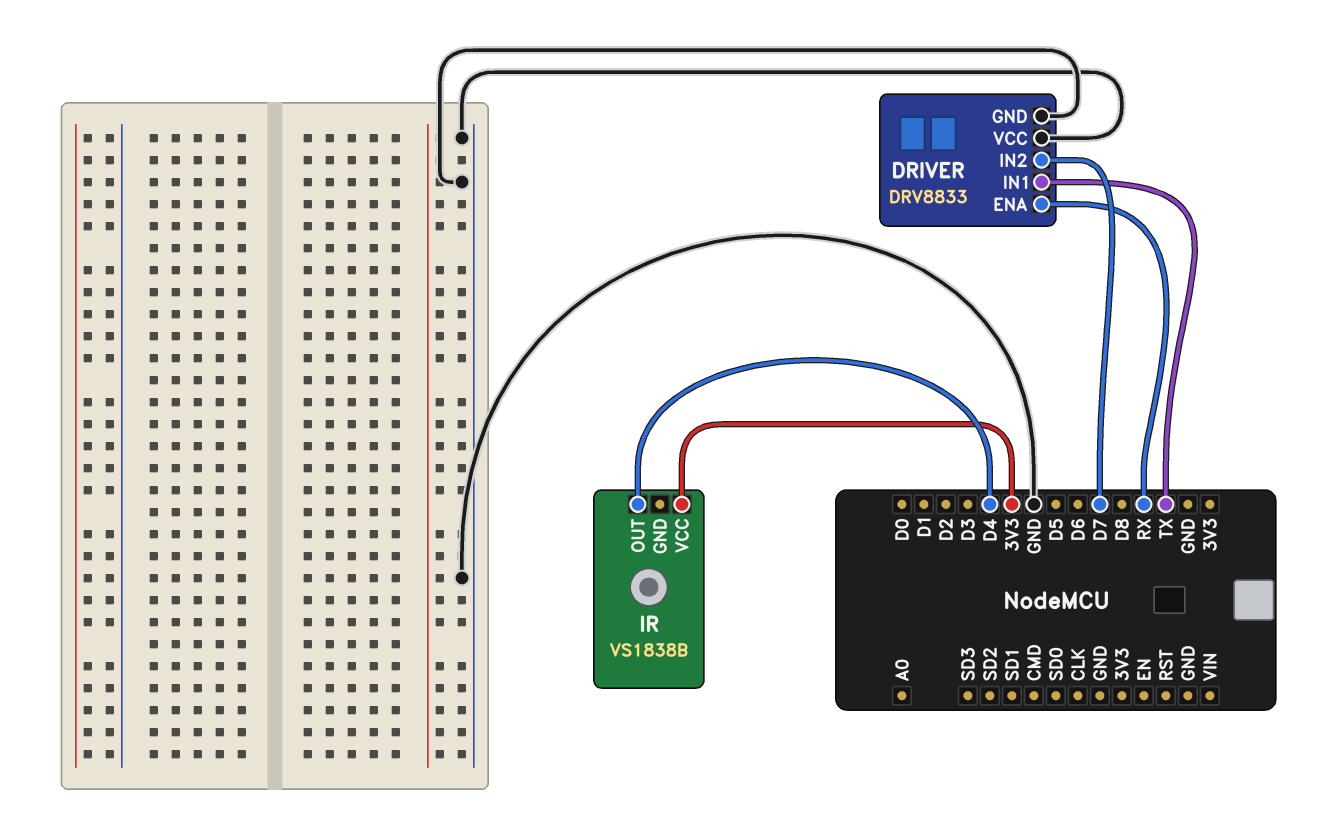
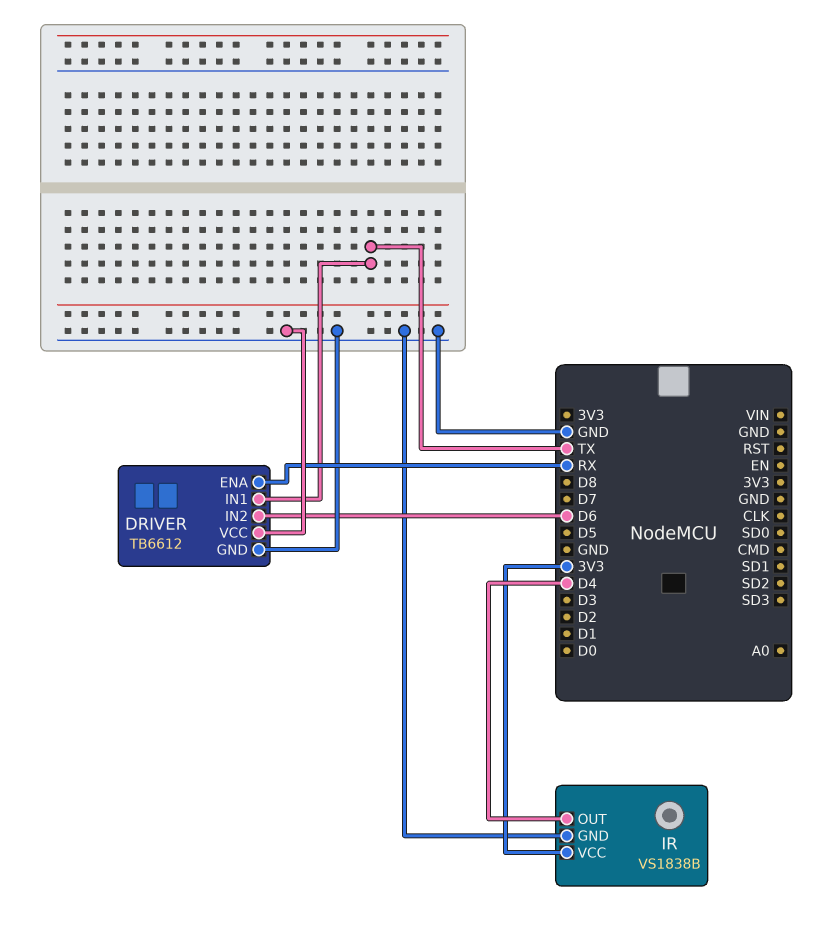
DRIVER: DRV8833 -> TB6612
DRIVER pin IN2: D7 -> D6
IR pin GND: none -> GND

